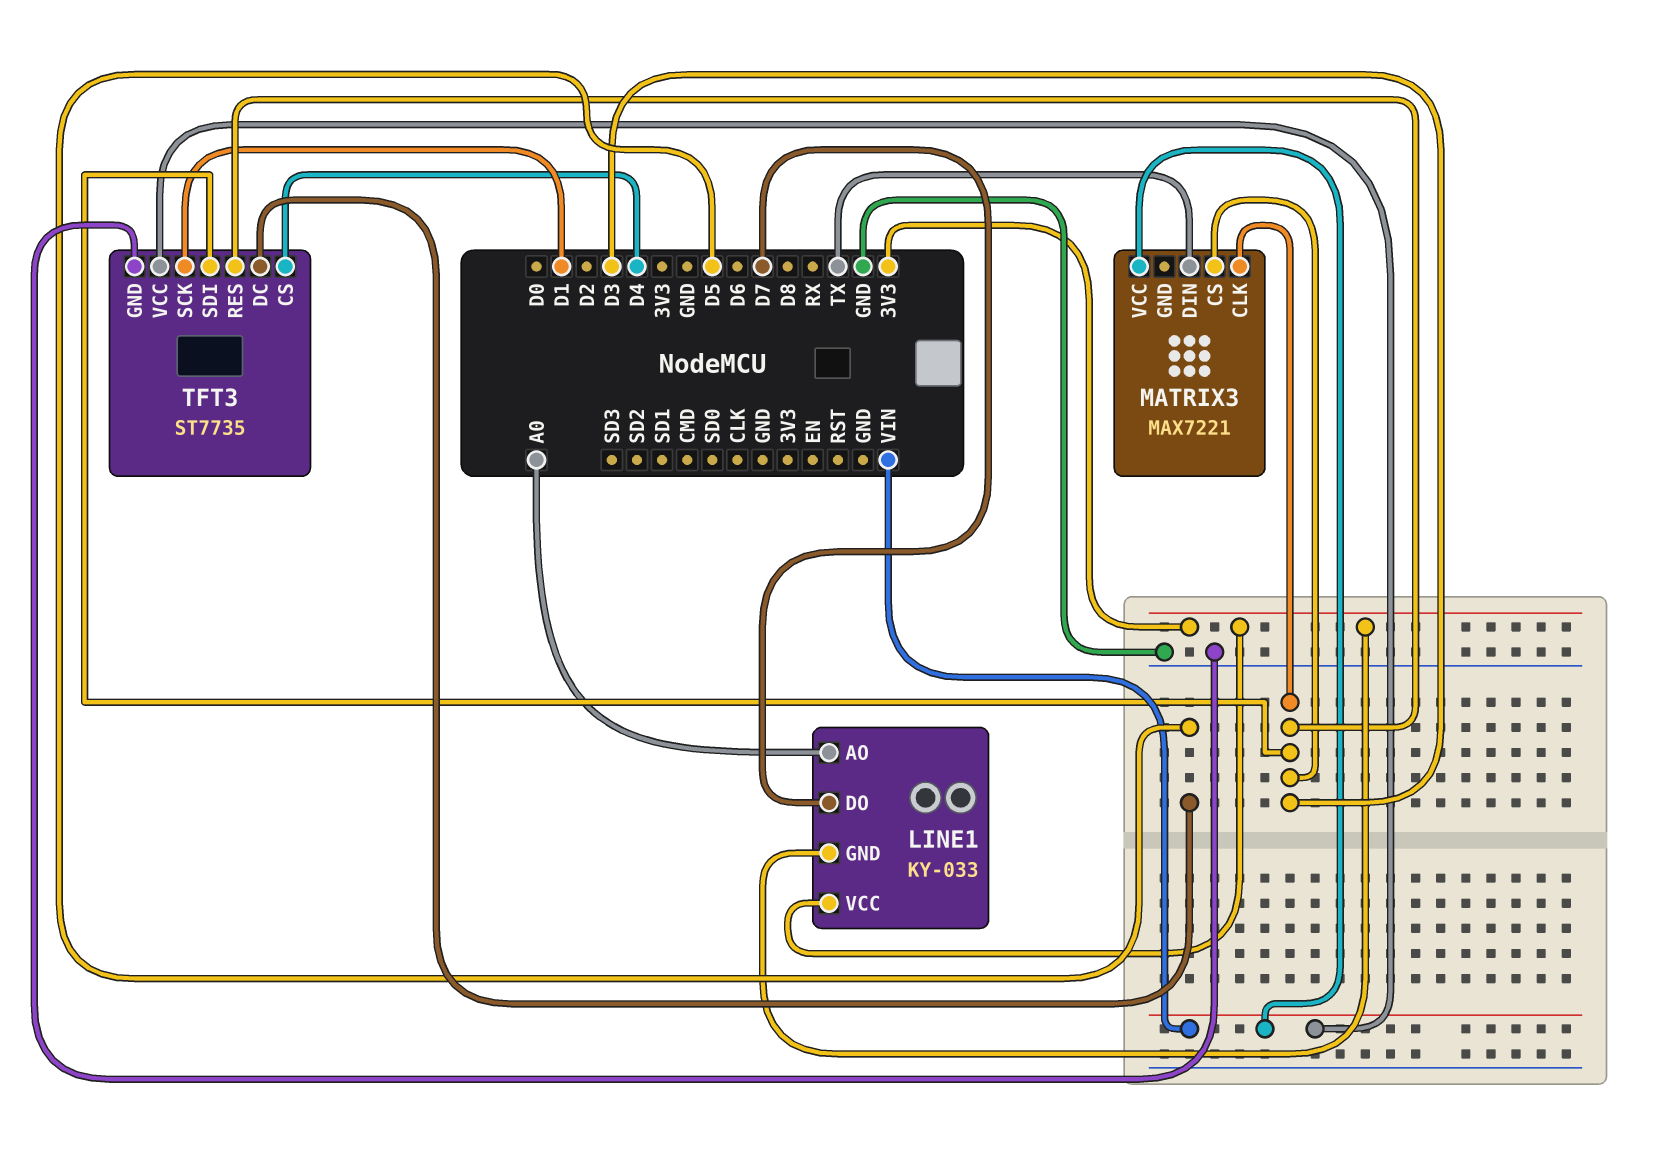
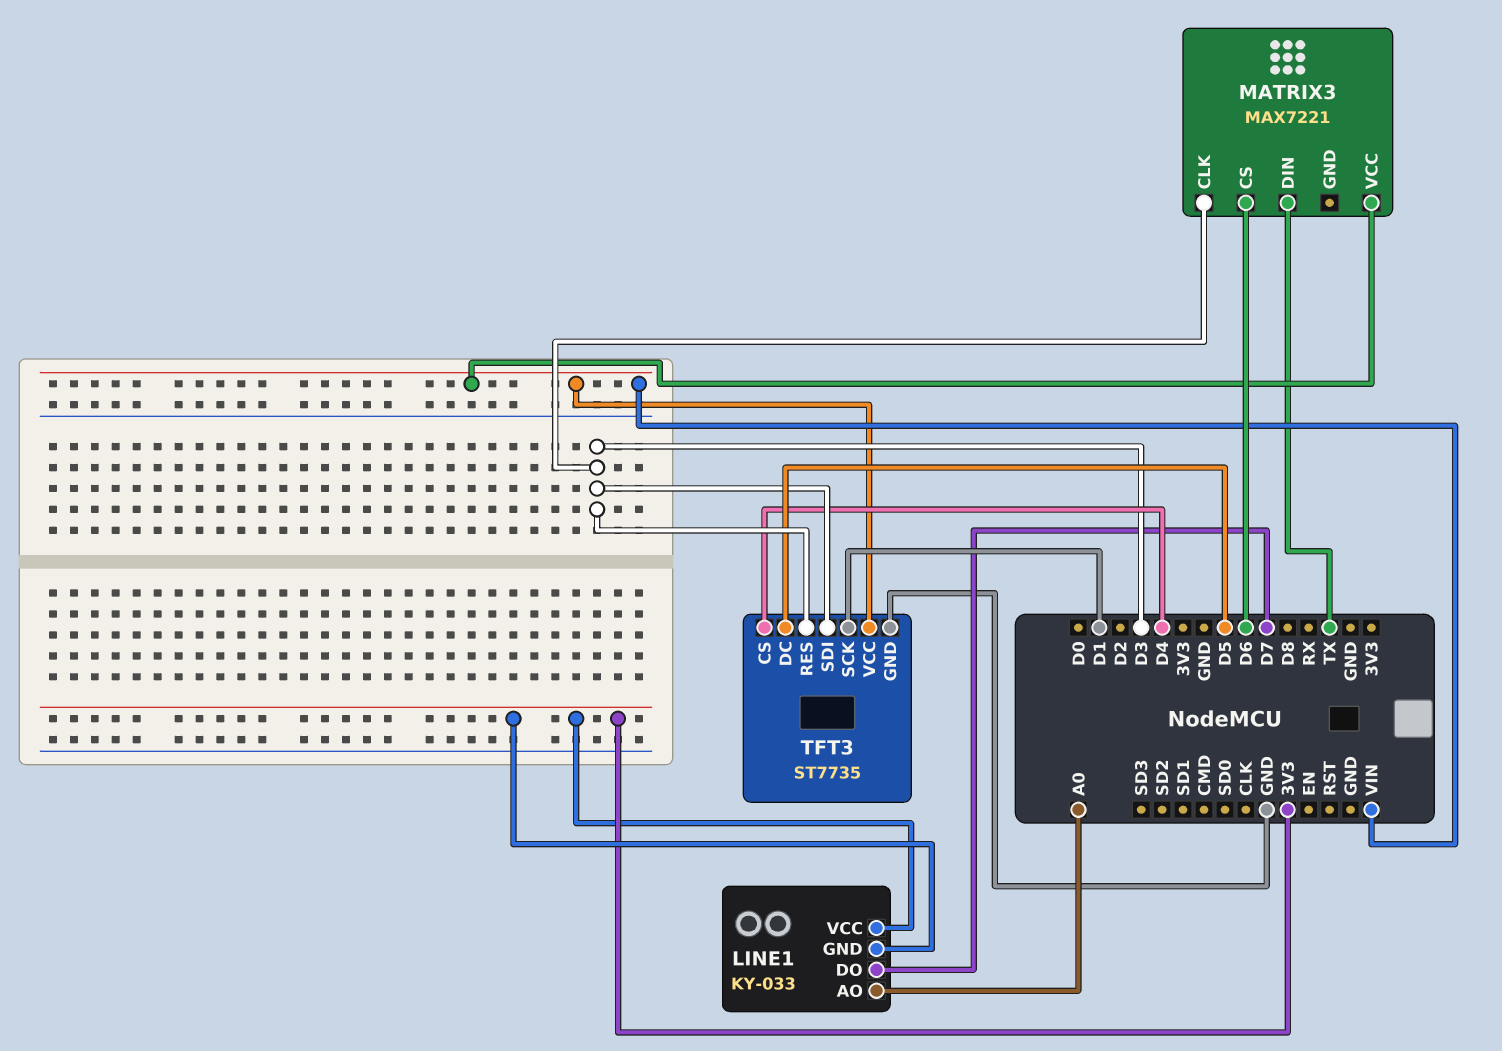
MATRIX3 pin CS: D3 -> D6

